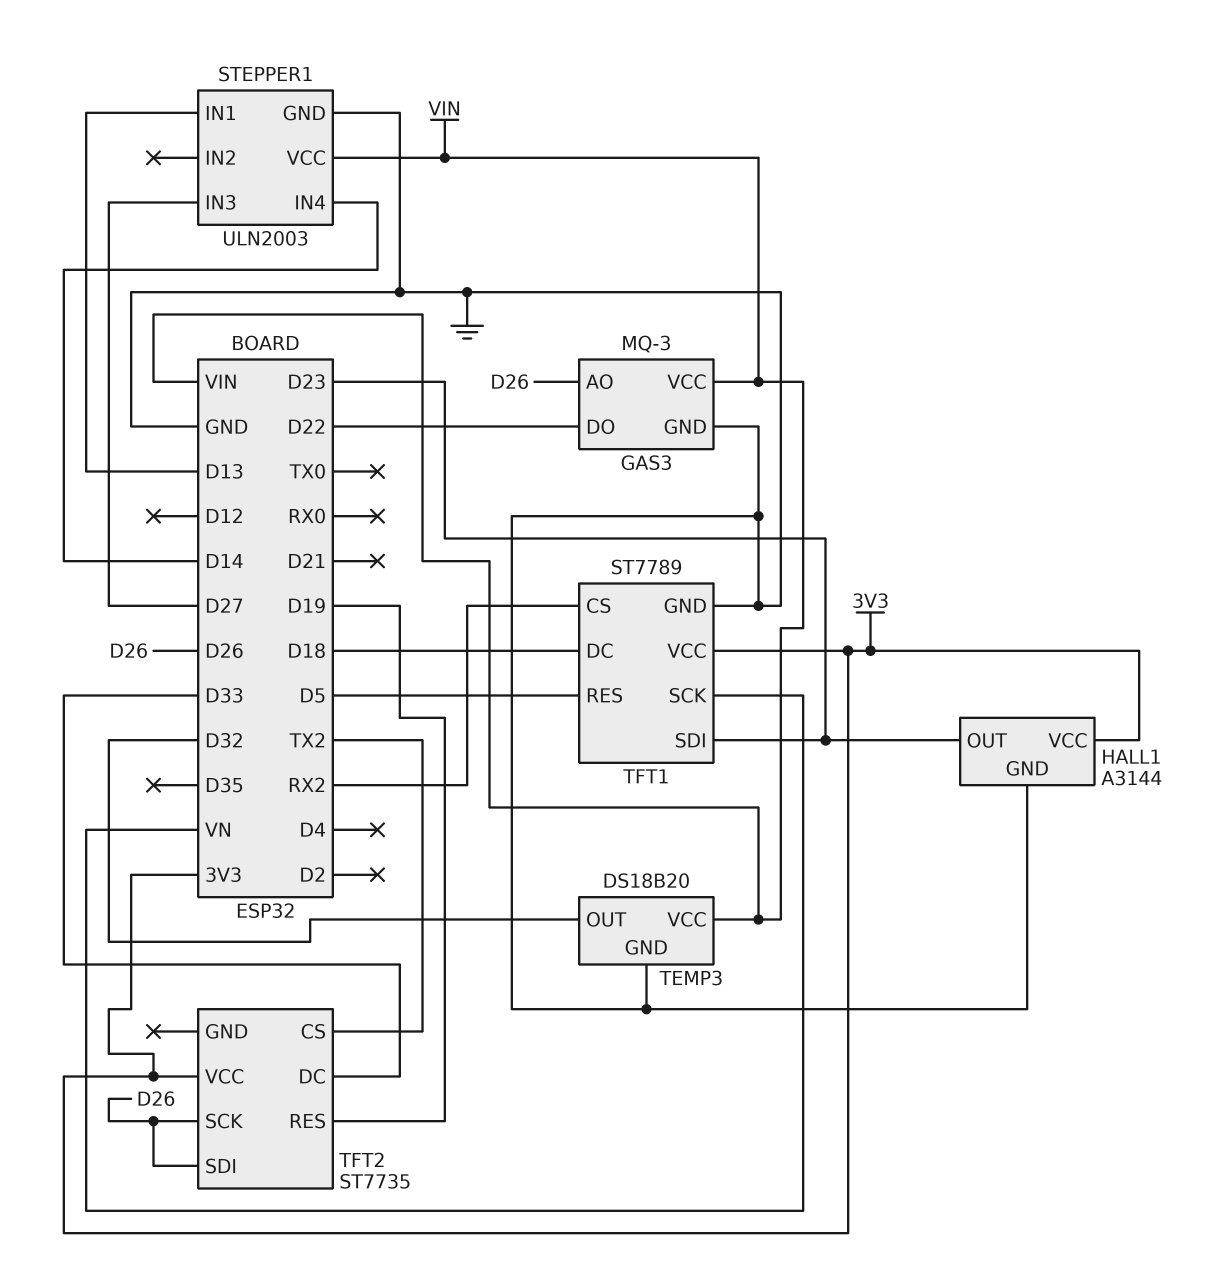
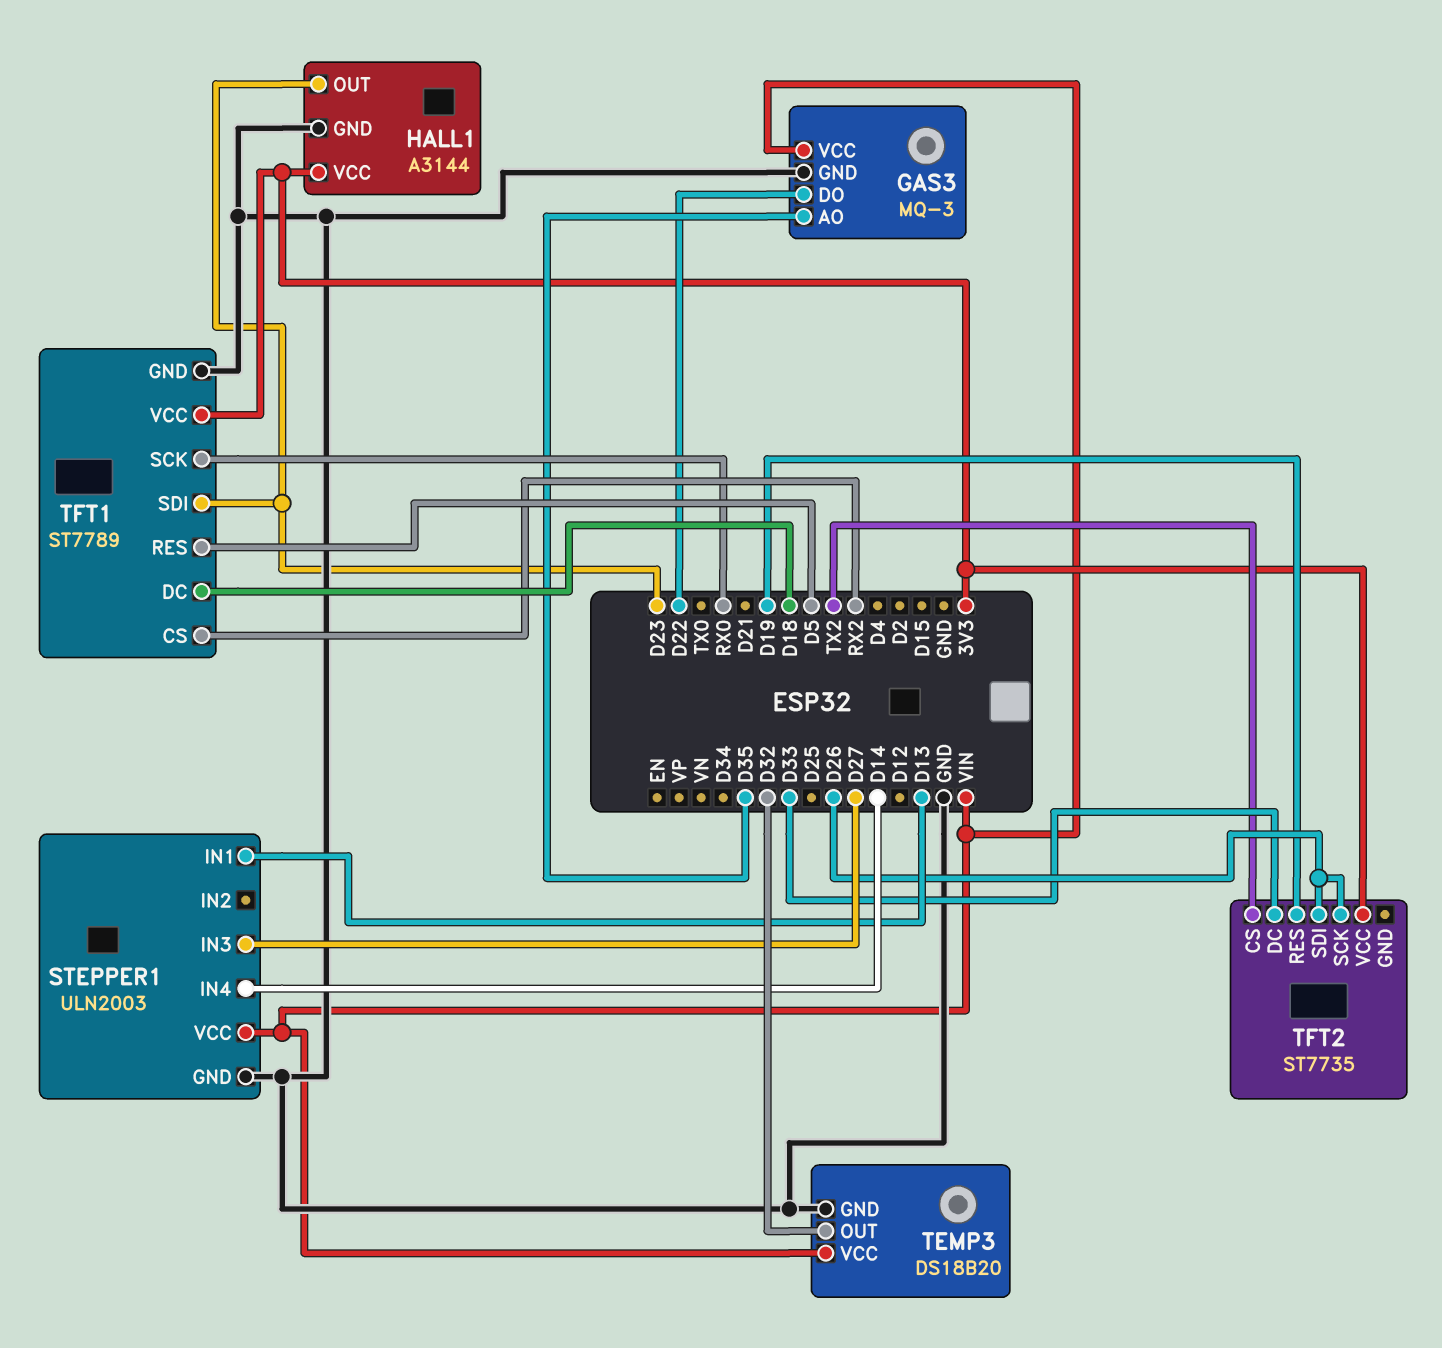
GAS3 pin AO: D26 -> D35
TFT1 pin SCK: VN -> RX0

